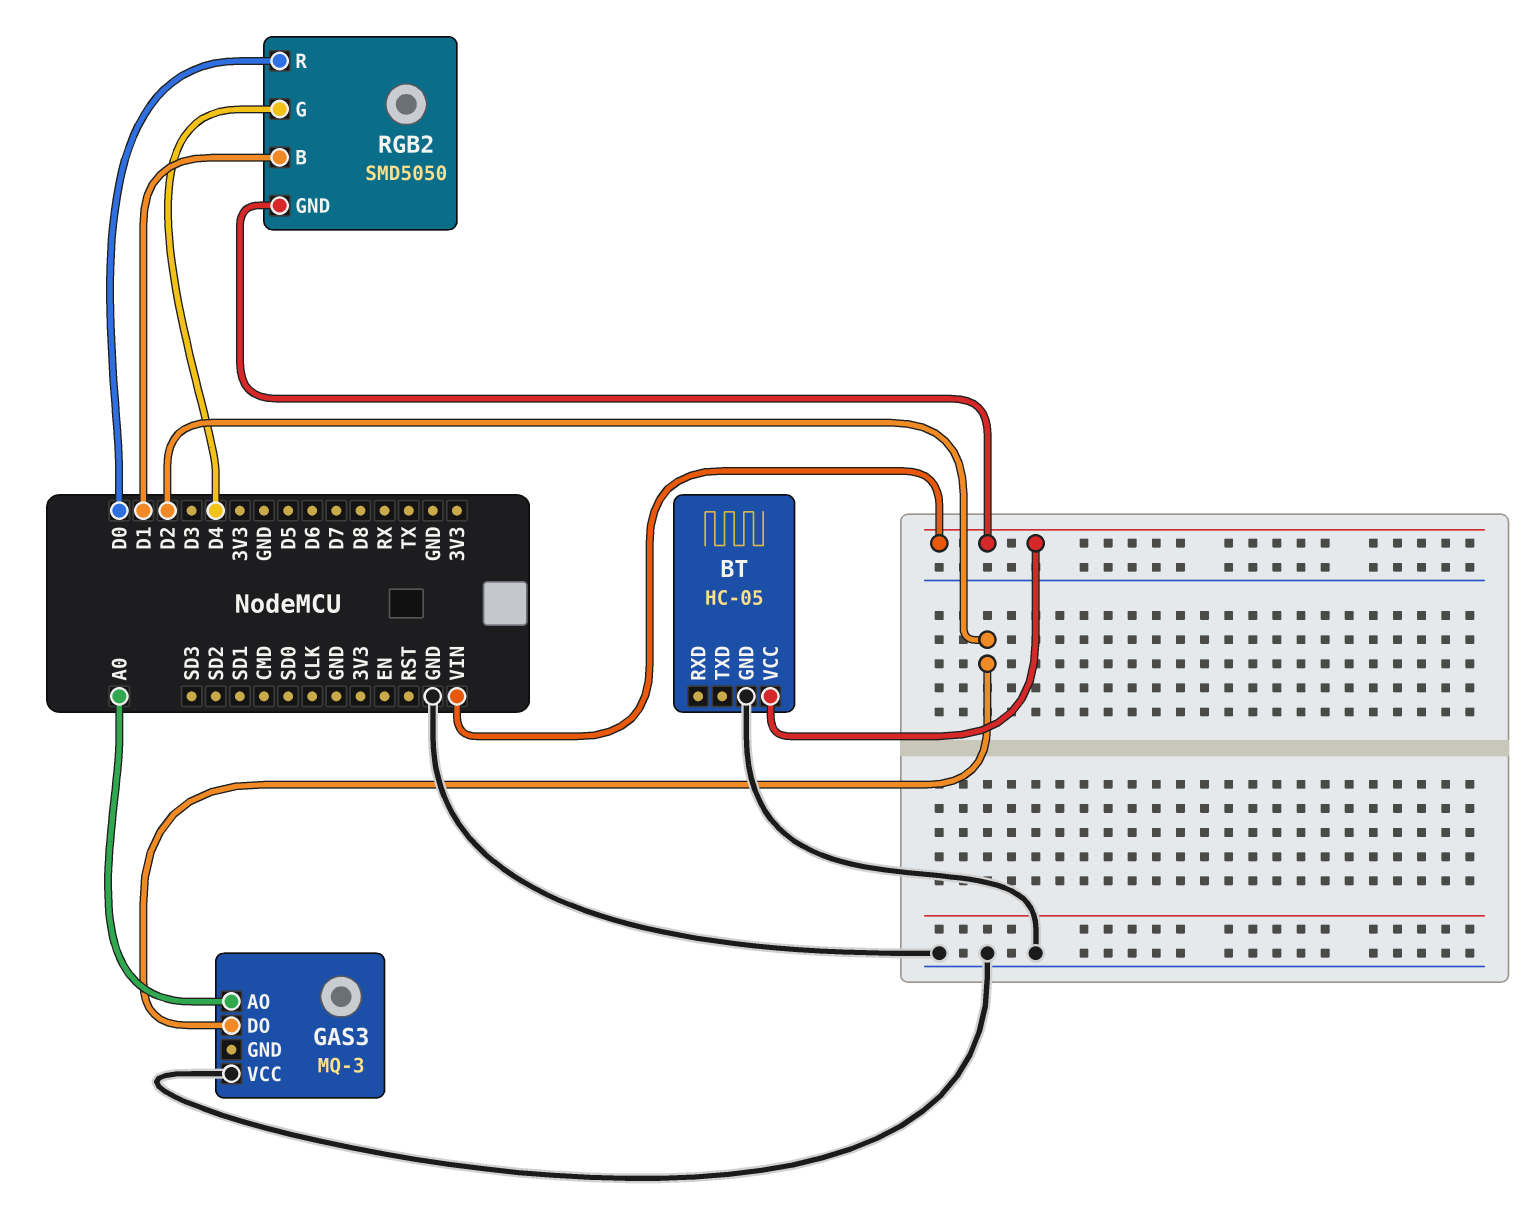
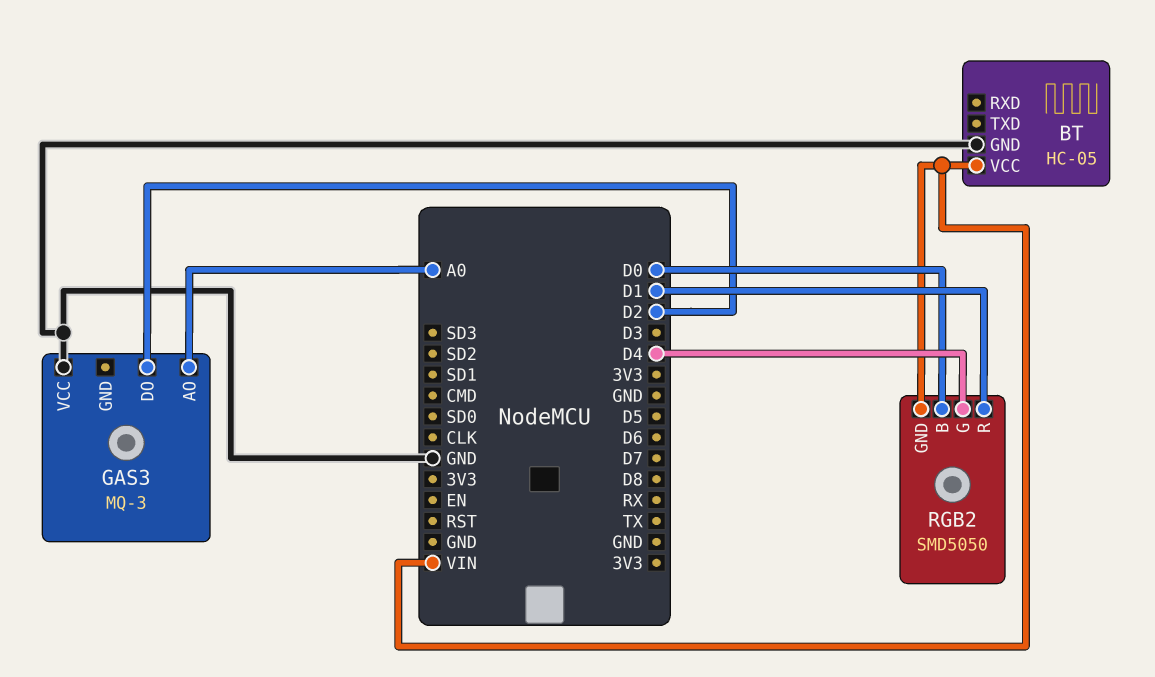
RGB2 pin B: D1 -> D0
RGB2 pin R: D0 -> D1

